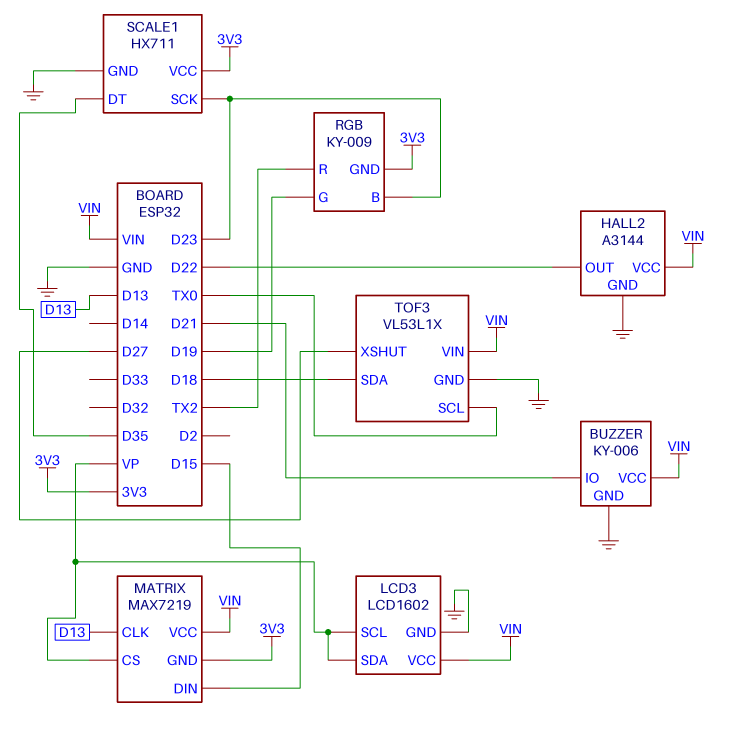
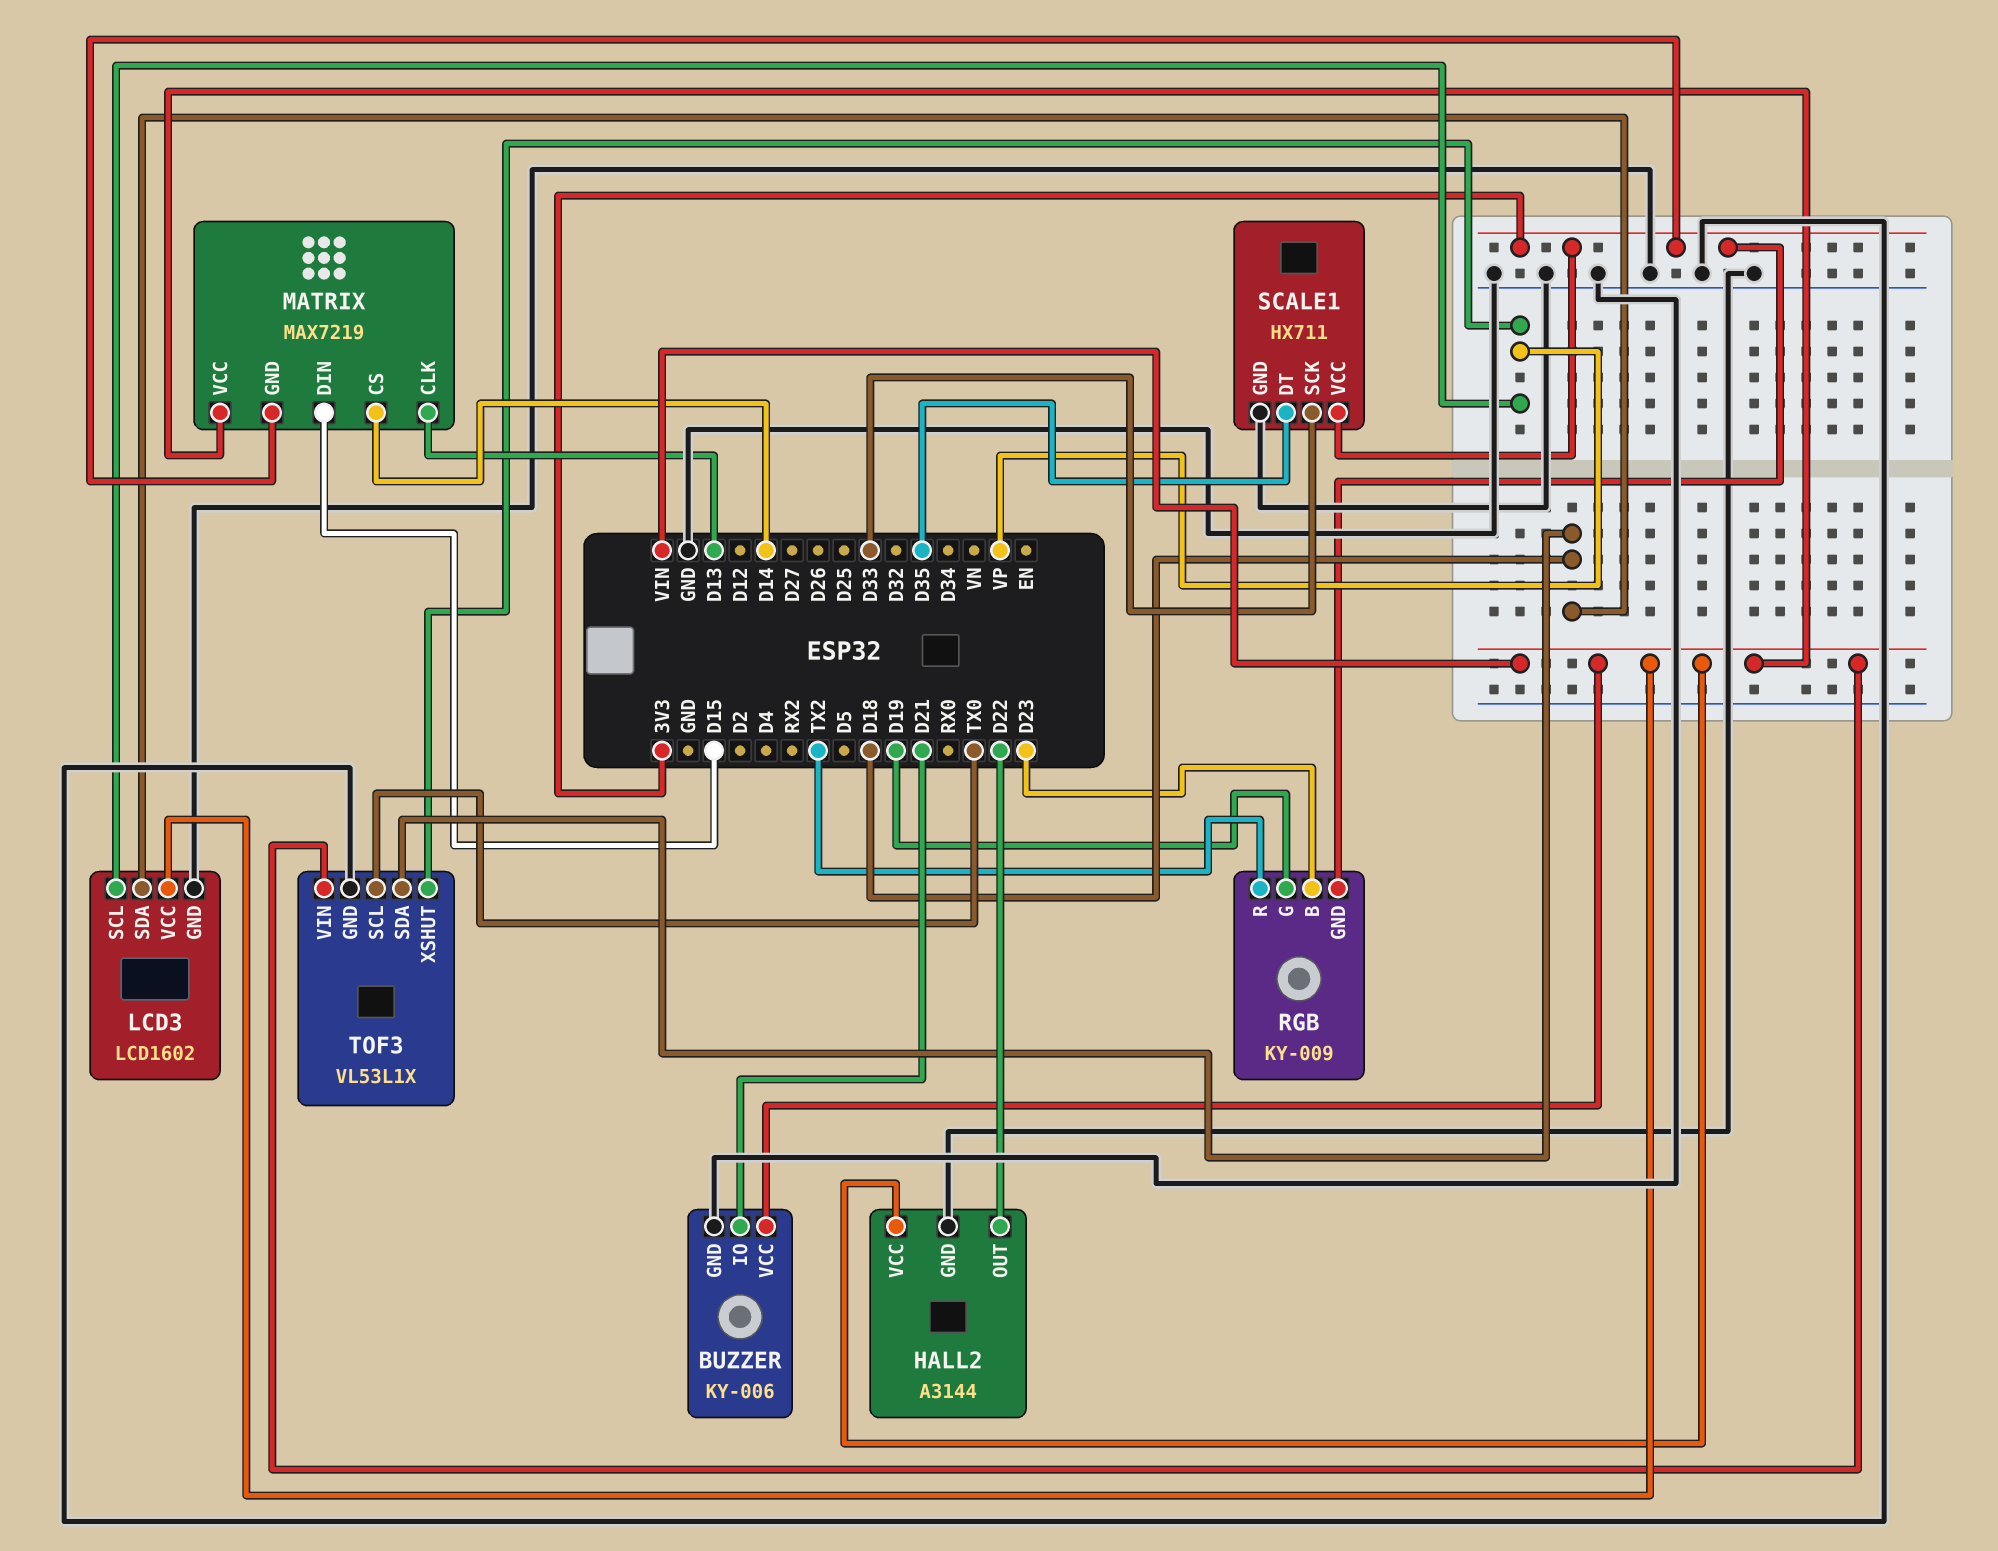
LCD3 pin SDA: VP -> D18
MATRIX pin CS: VP -> D14
SCALE1 pin SCK: D23 -> D33
TOF3 pin XSHUT: D27 -> VP

